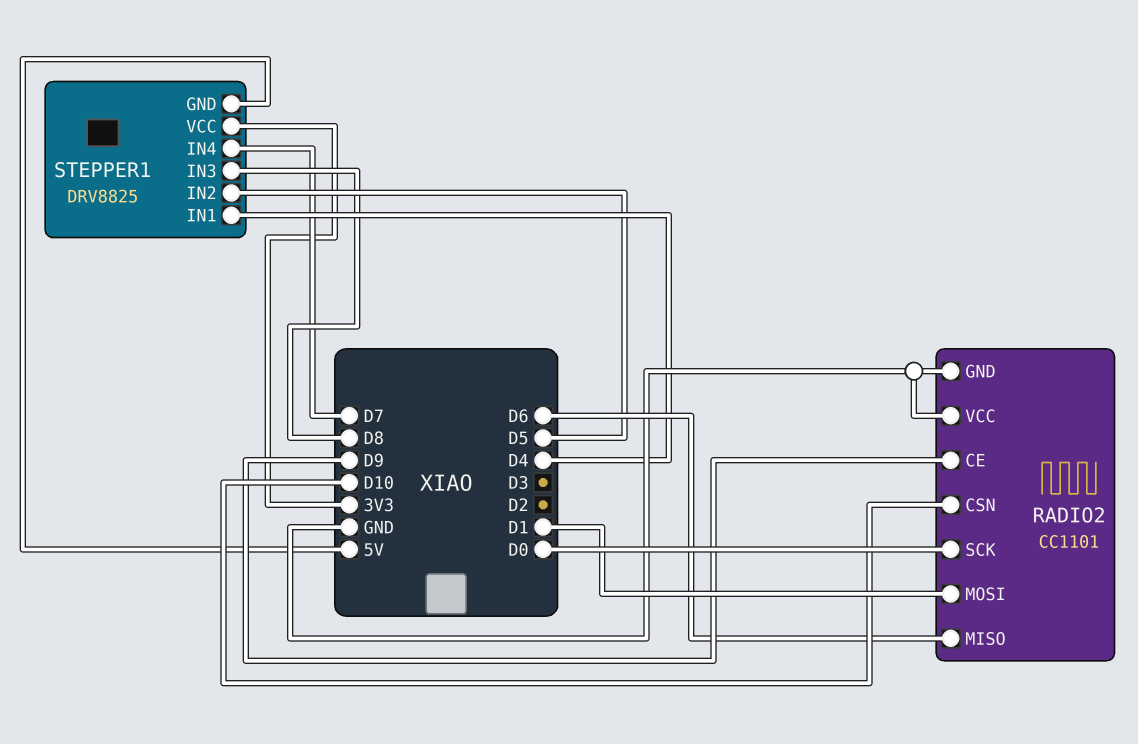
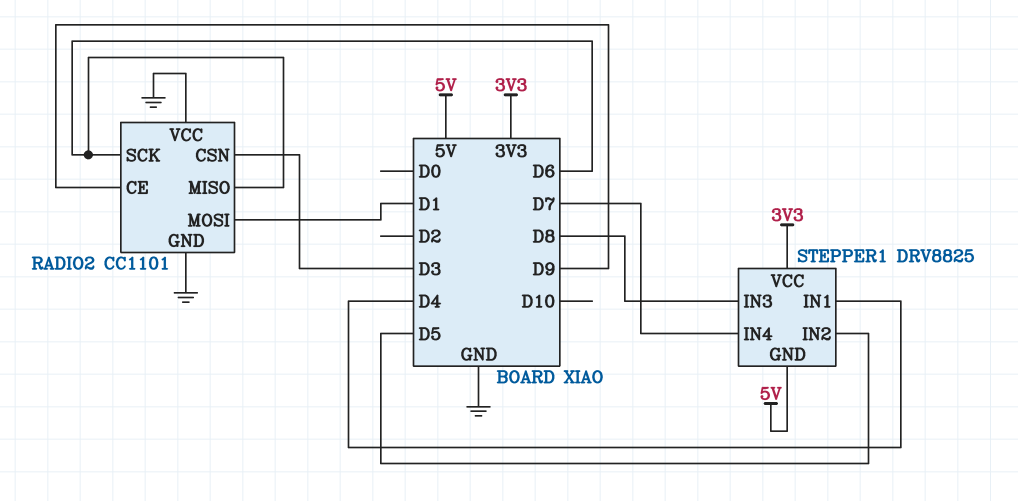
RADIO2 pin CSN: D10 -> D3
RADIO2 pin SCK: D0 -> D6

